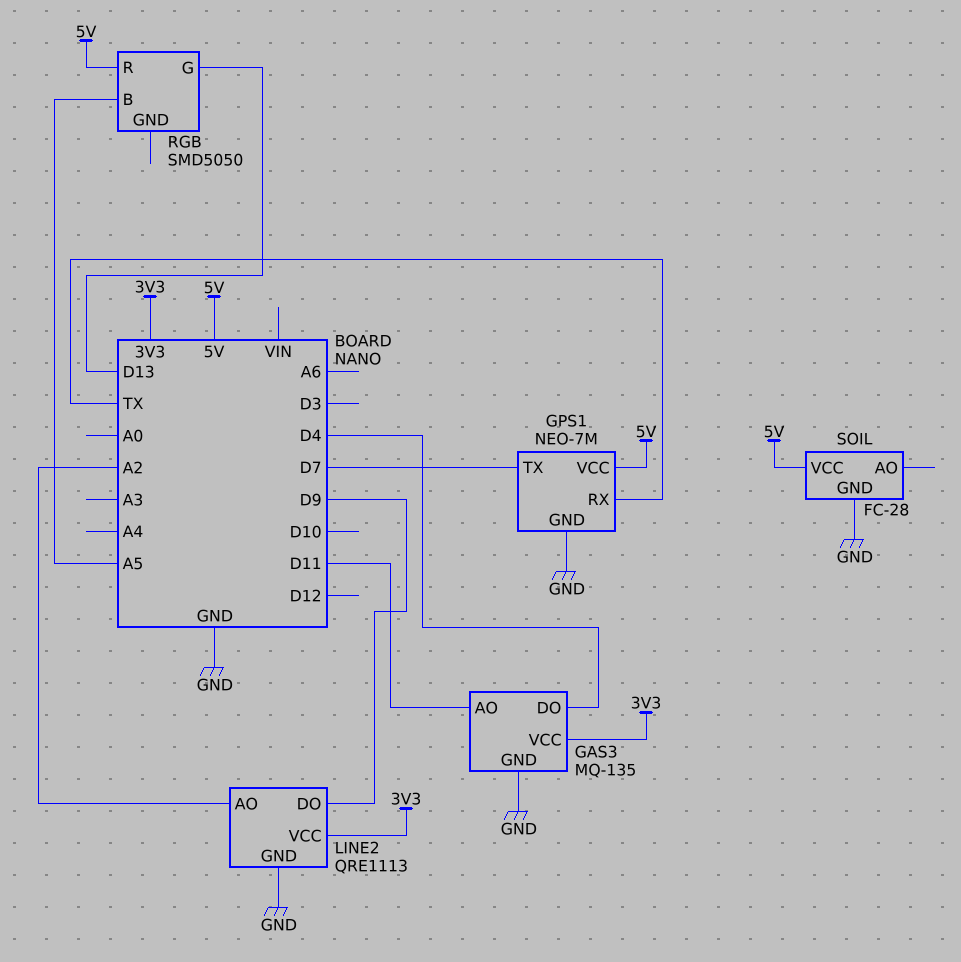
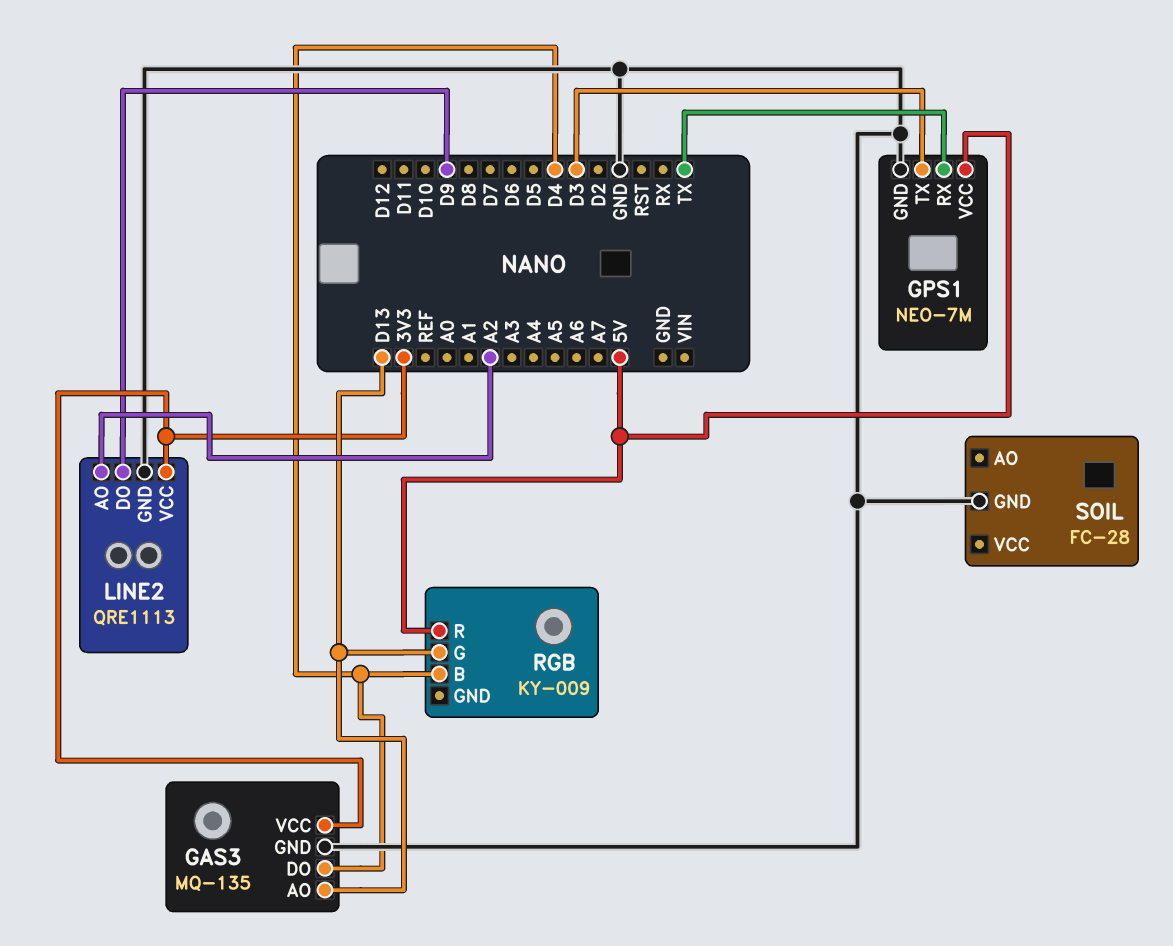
GAS3 pin AO: D11 -> D13
GPS1 pin TX: D7 -> D3
RGB: SMD5050 -> KY-009
RGB pin B: A5 -> D4
SOIL pin VCC: 5V -> none

